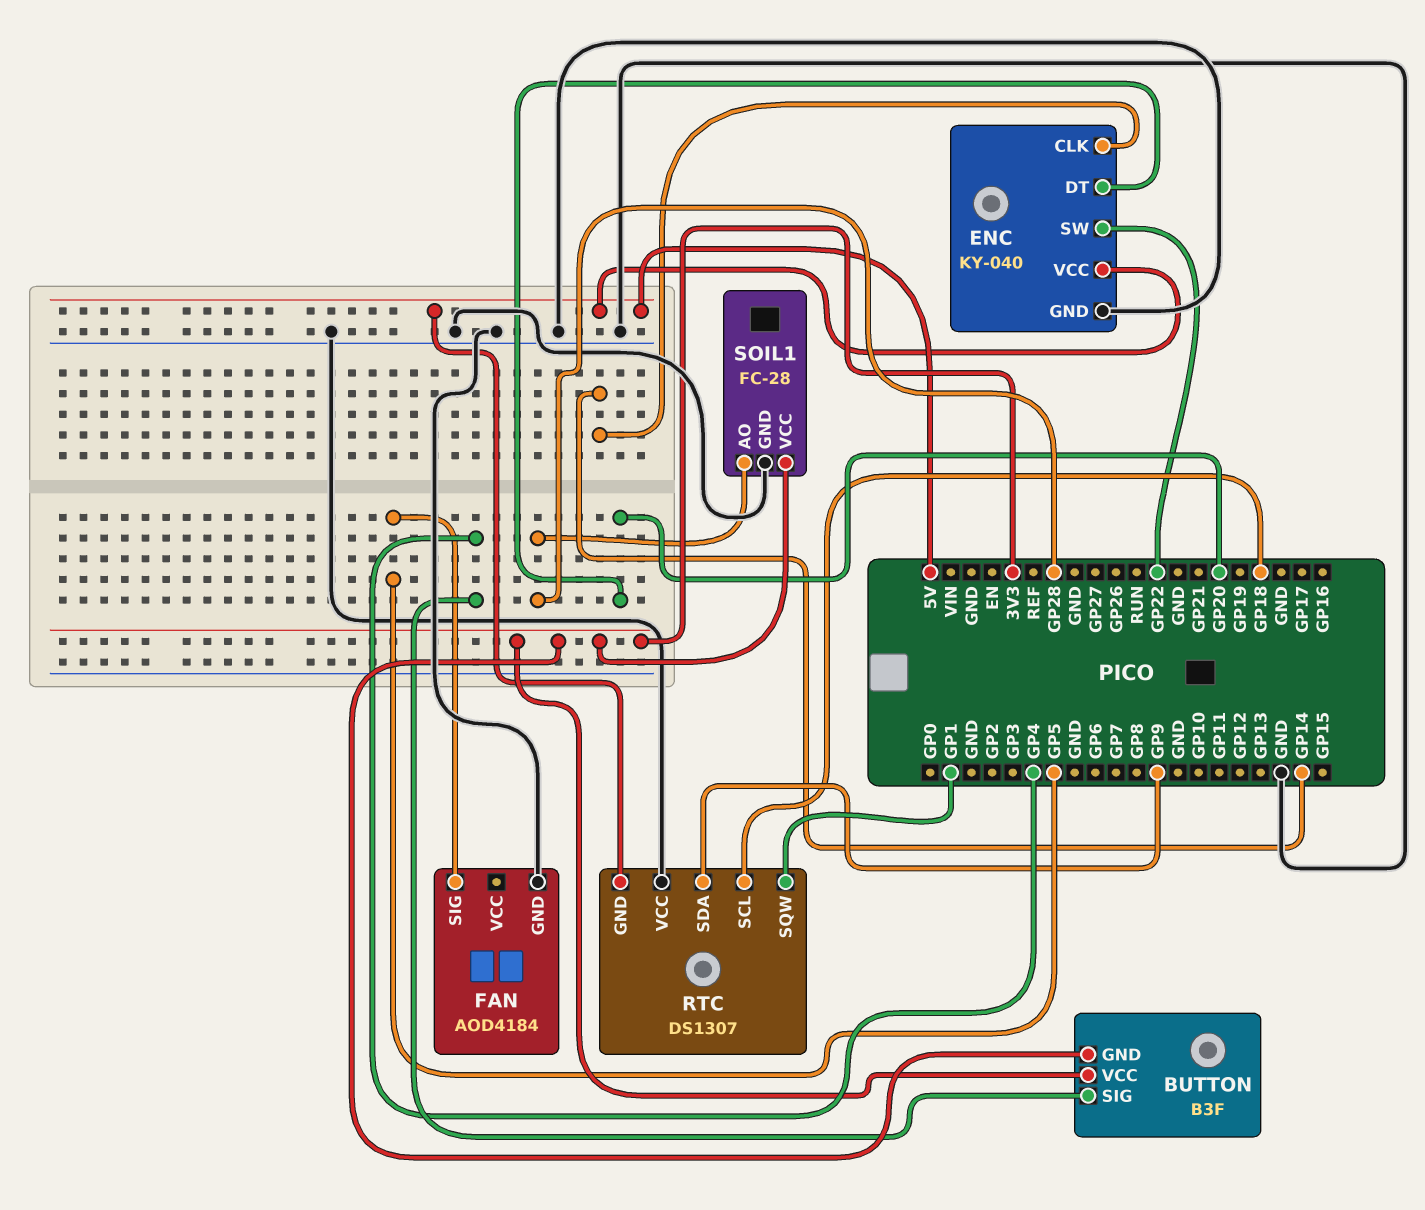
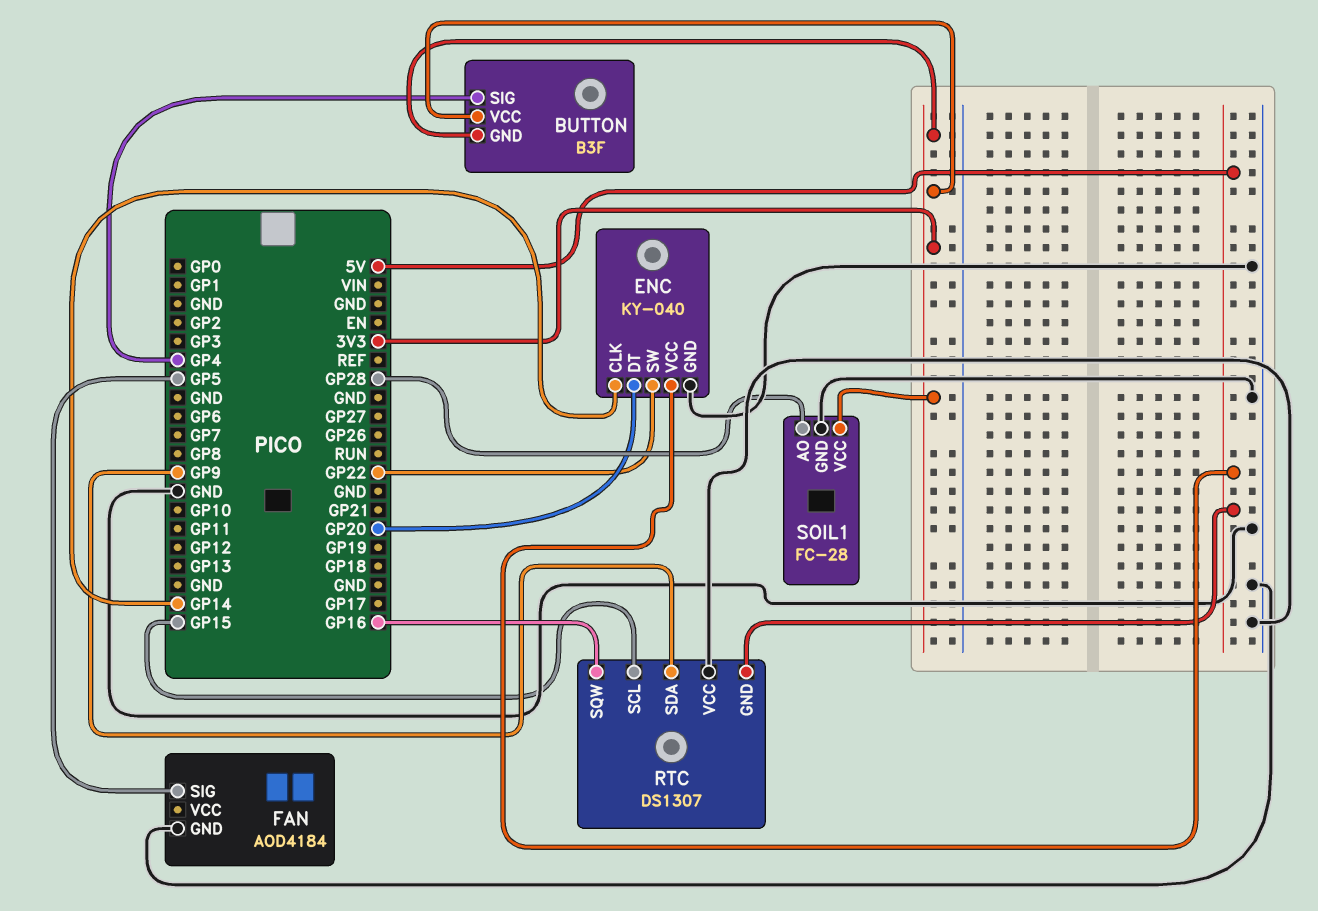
RTC pin SCL: GP18 -> GP15
RTC pin SQW: GP1 -> GP16

